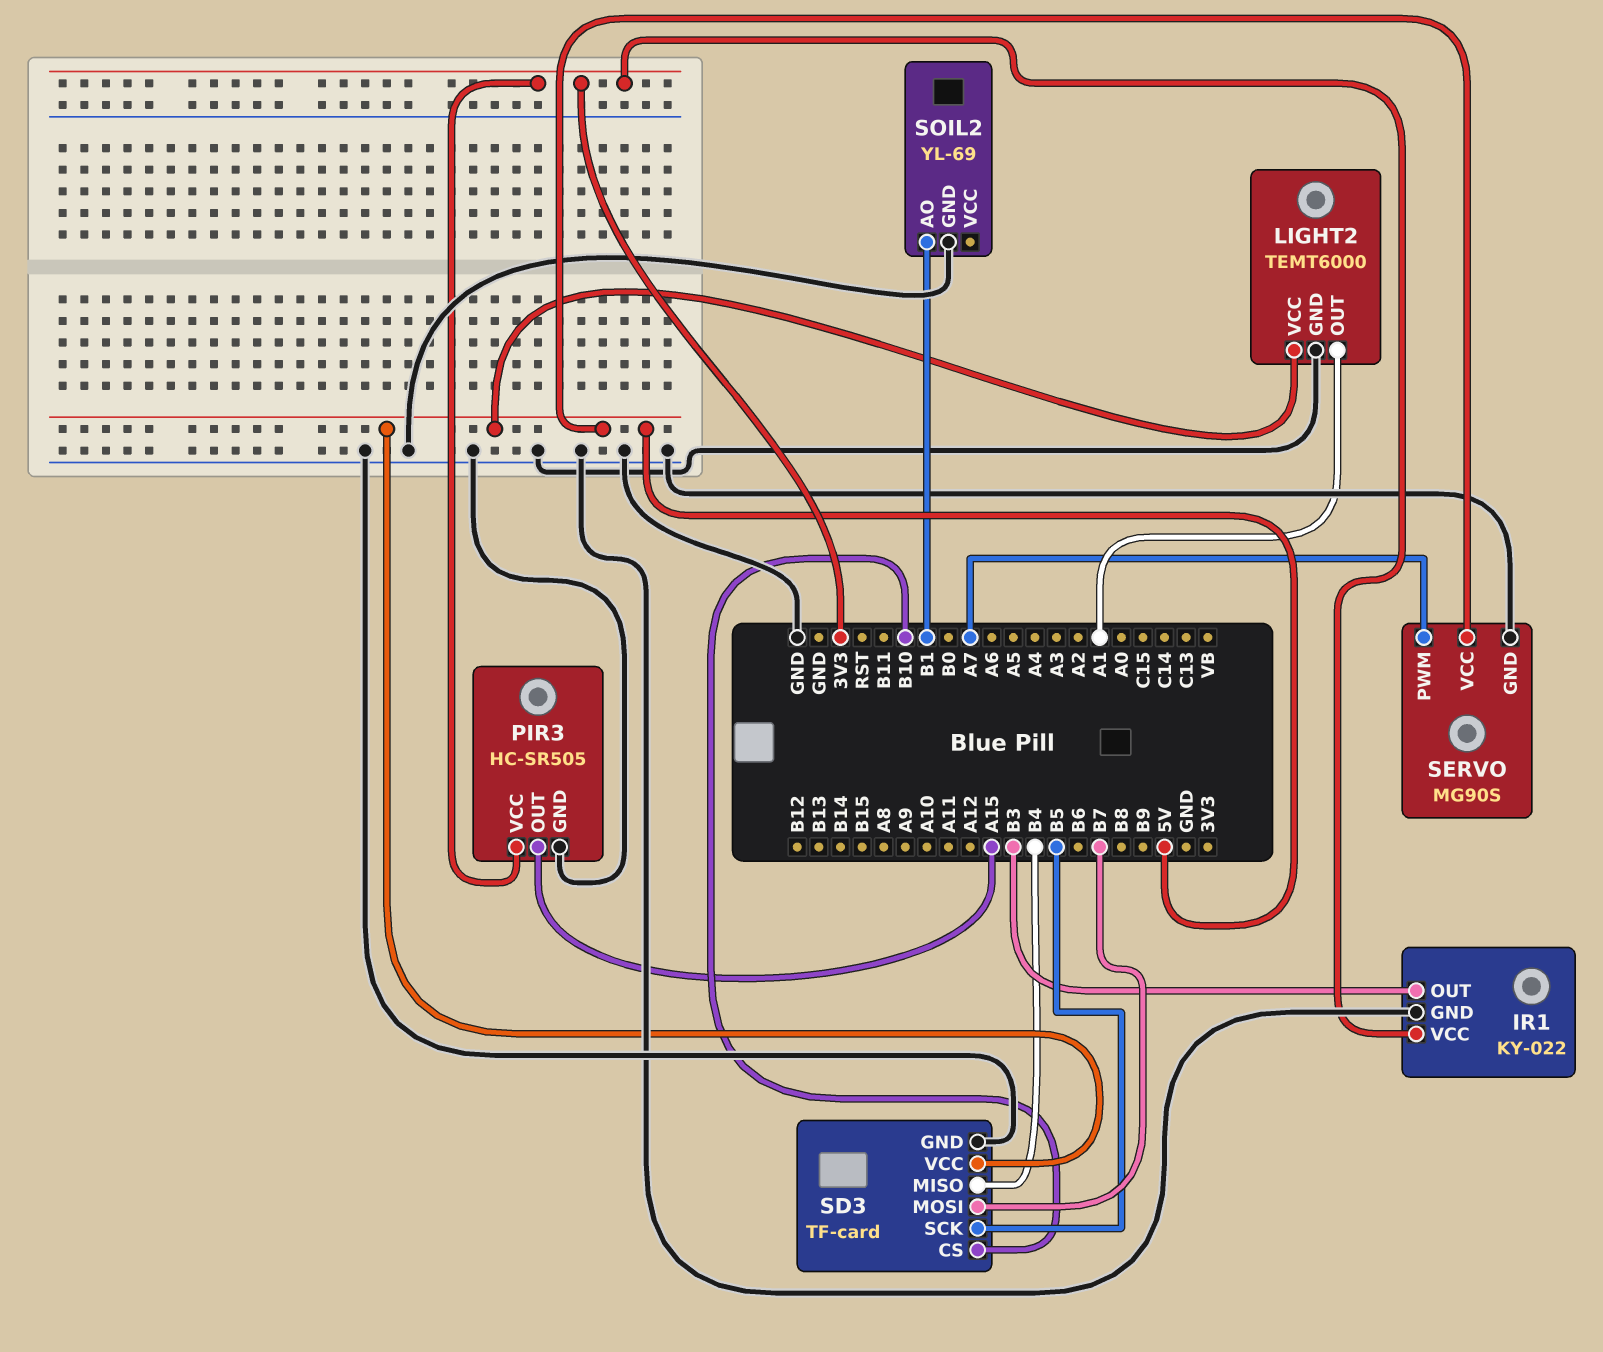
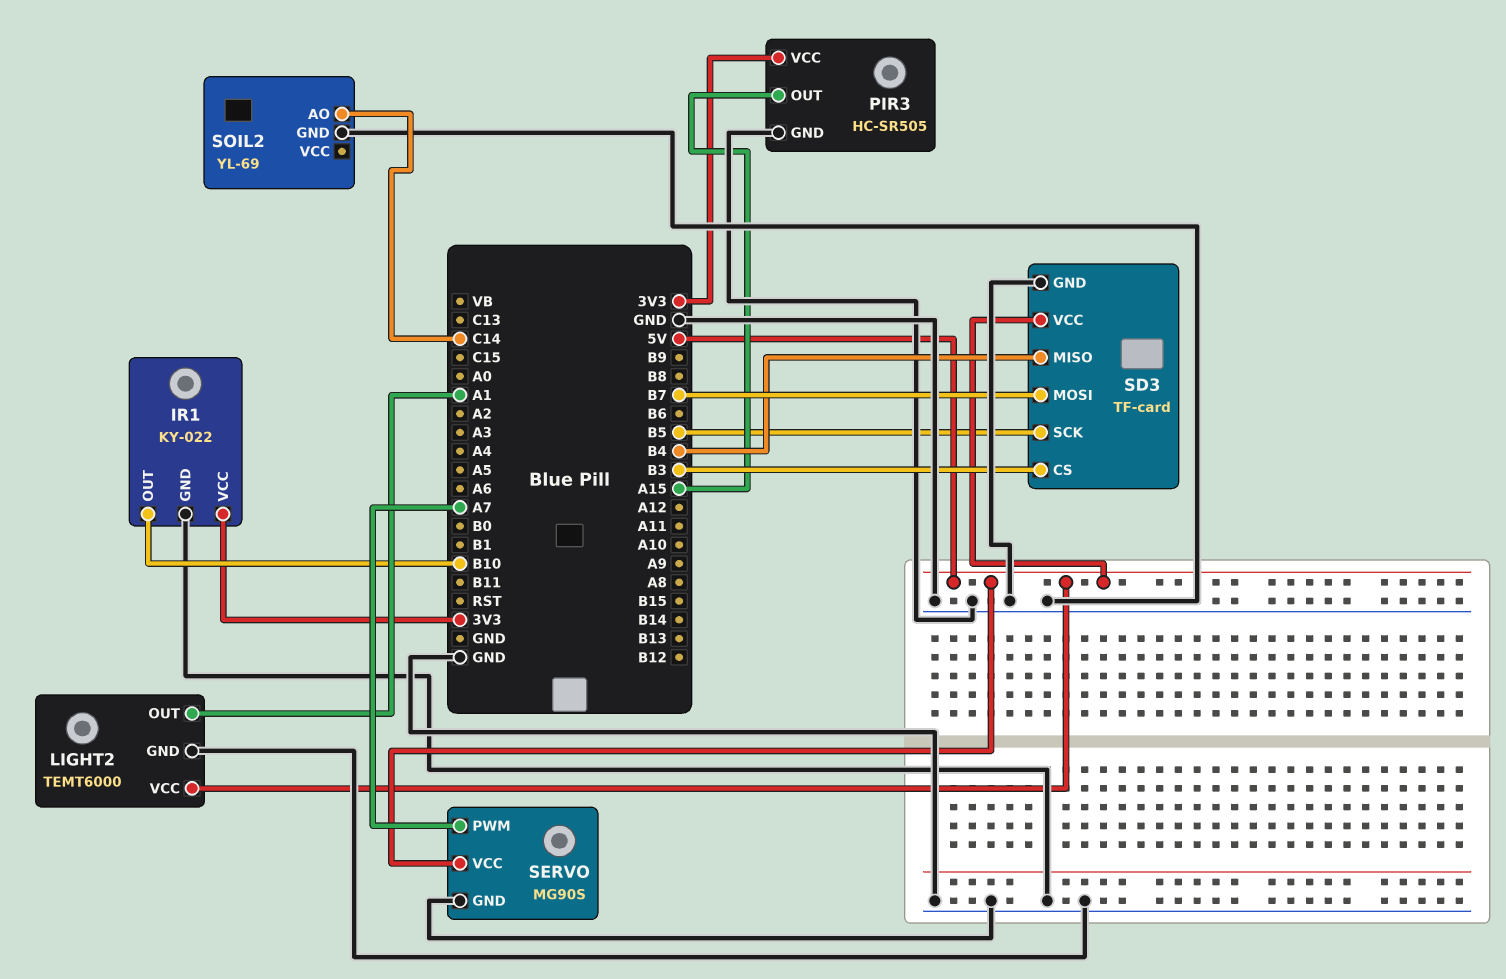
IR1 pin OUT: B3 -> B10
SD3 pin CS: B10 -> B3
SOIL2 pin AO: B1 -> C14

